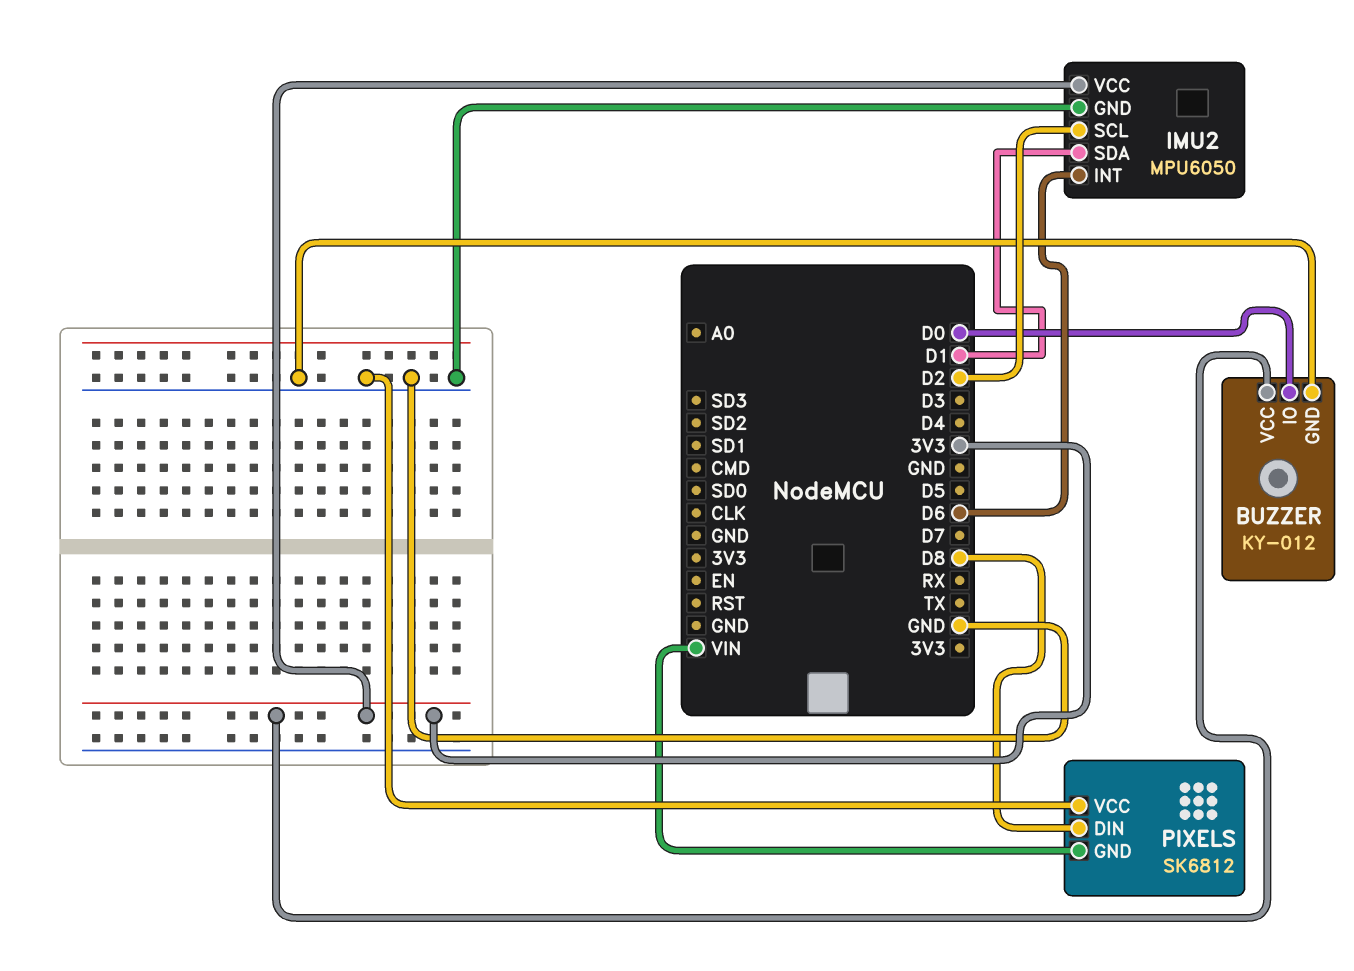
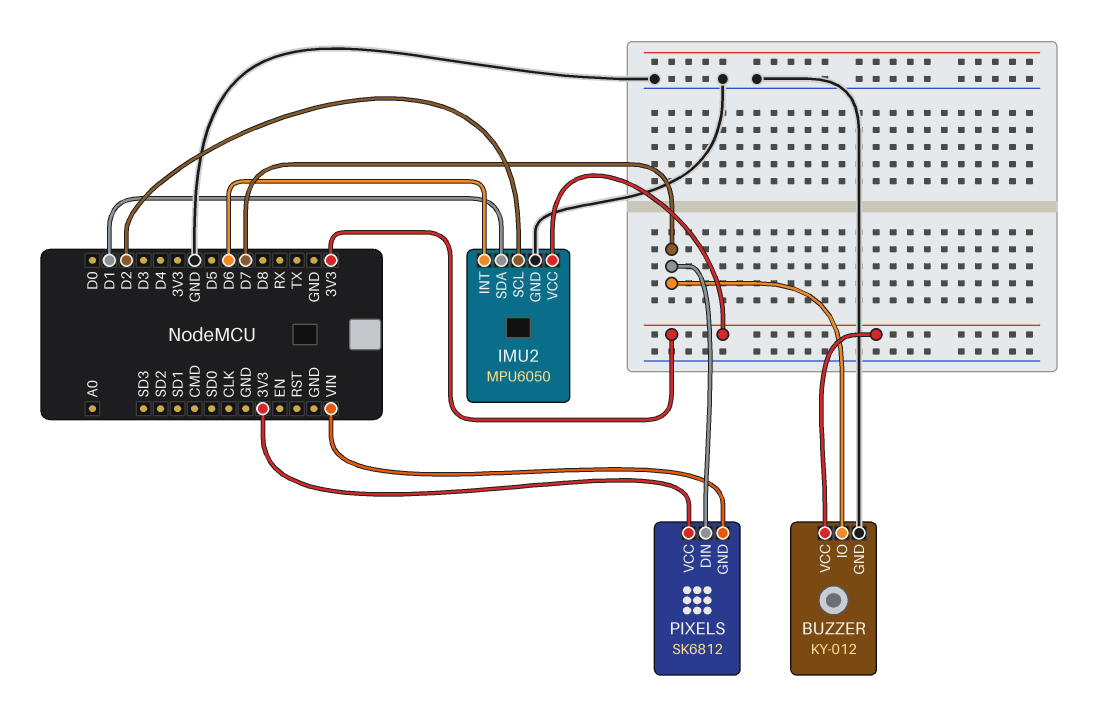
BUZZER pin IO: D0 -> D7
PIXELS pin DIN: D8 -> D7
PIXELS pin VCC: GND -> 3V3

